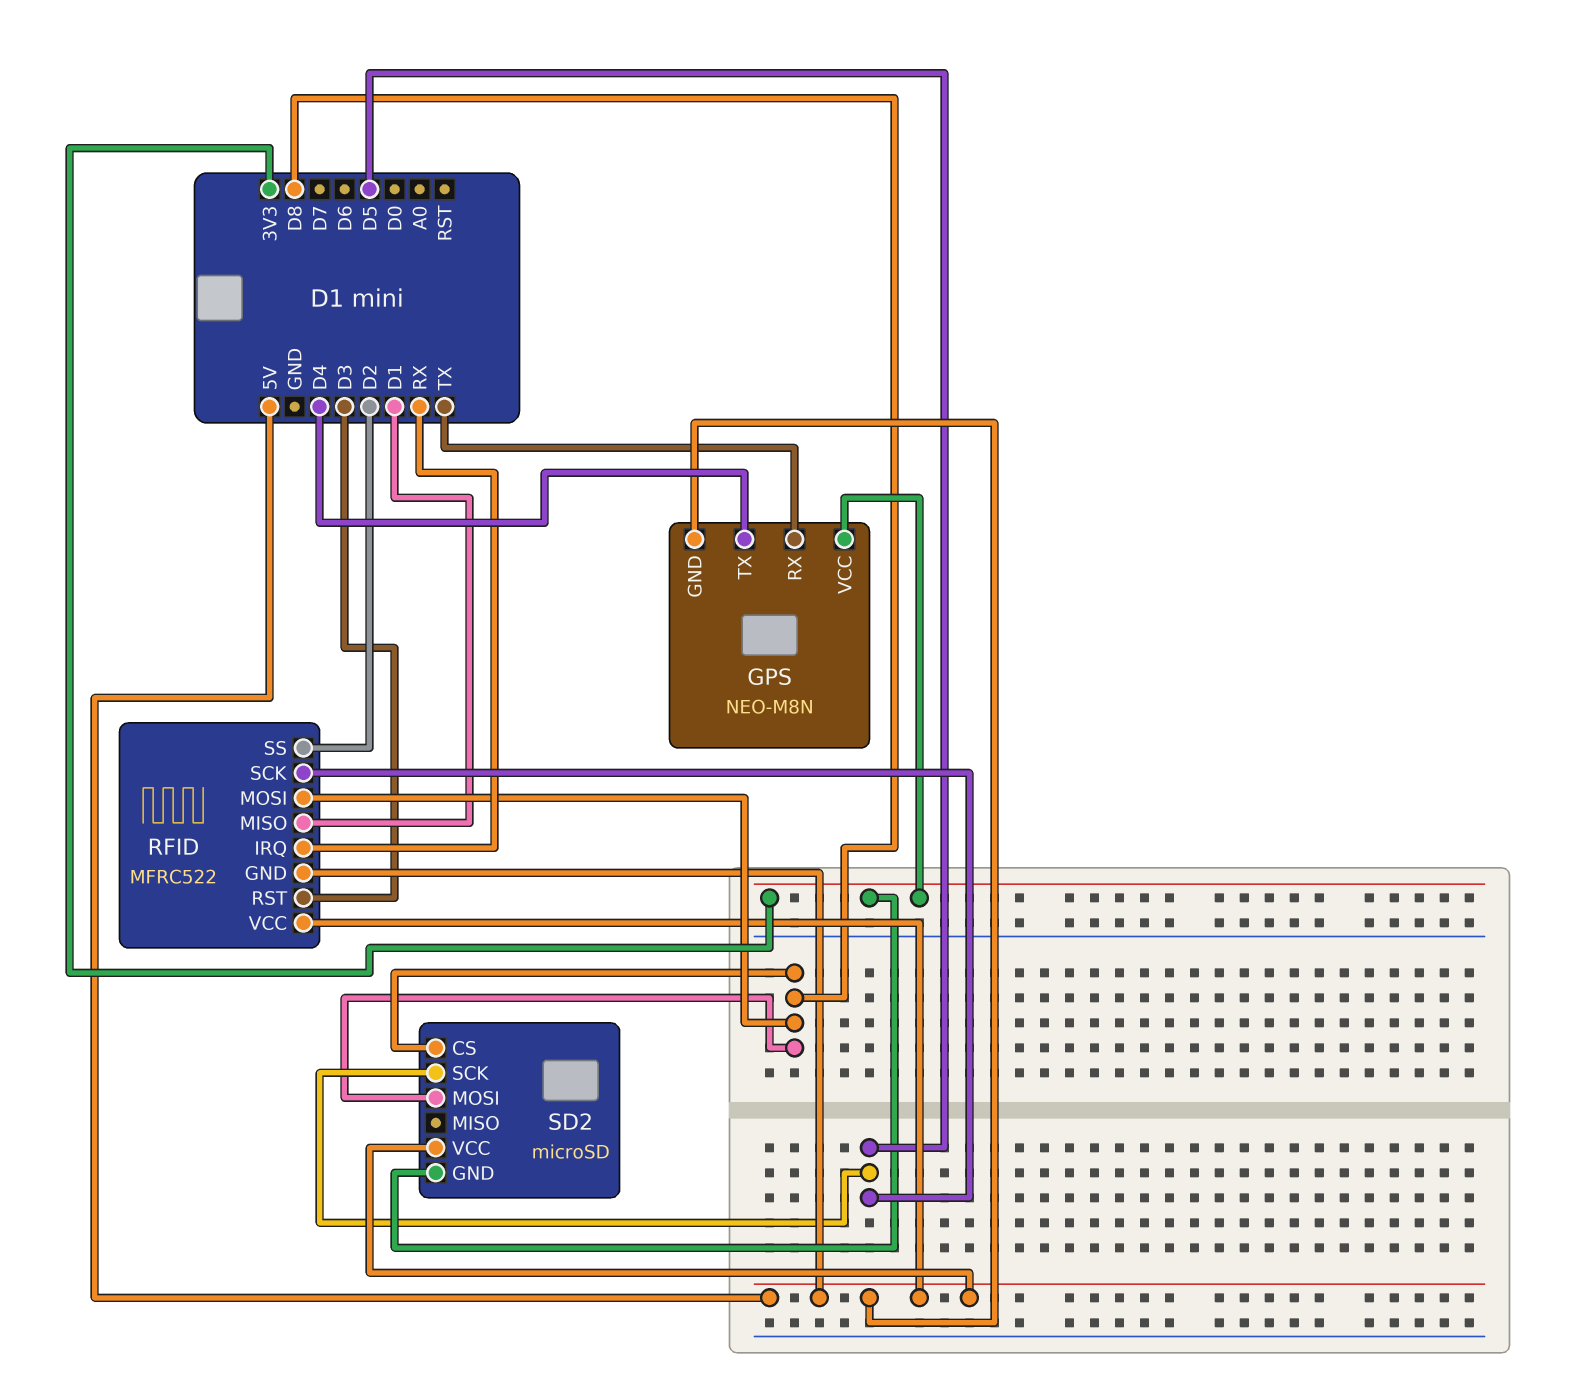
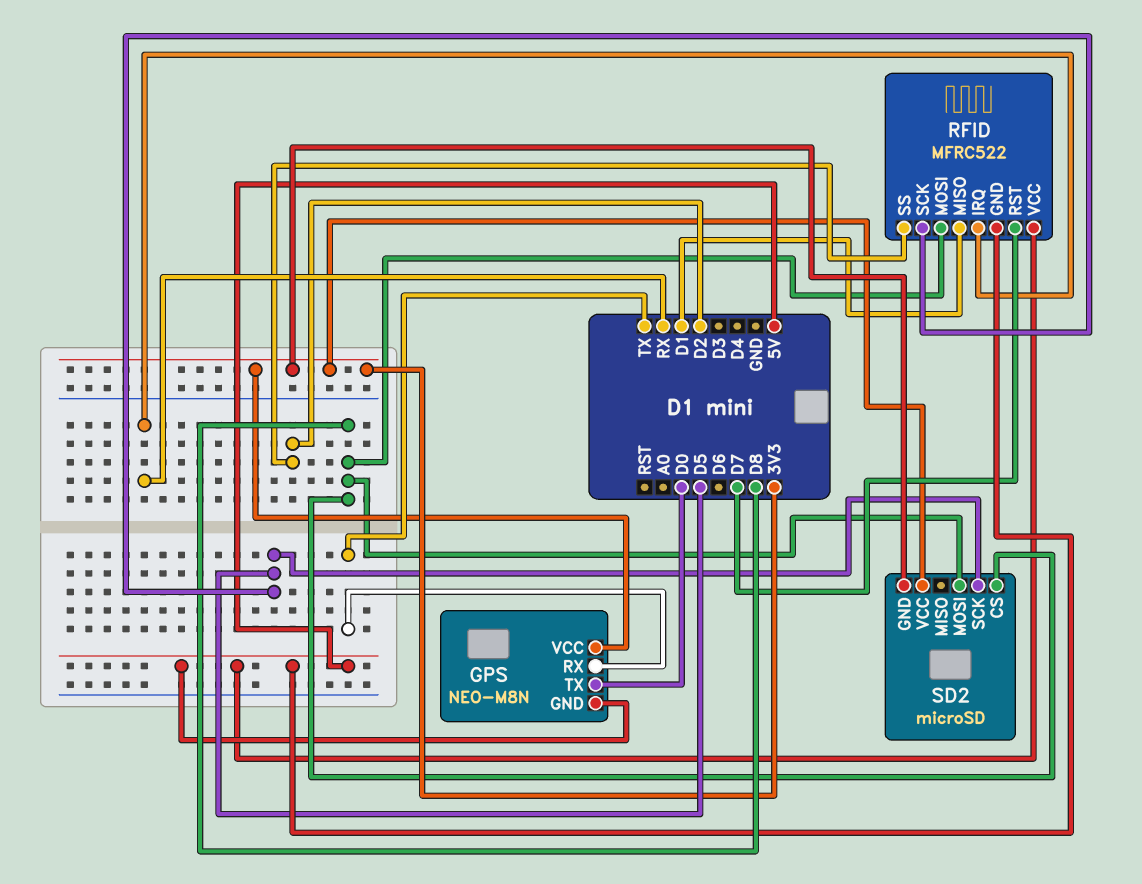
GPS pin TX: D4 -> D0
RFID pin RST: D3 -> D7
SD2 pin VCC: 5V -> 3V3

